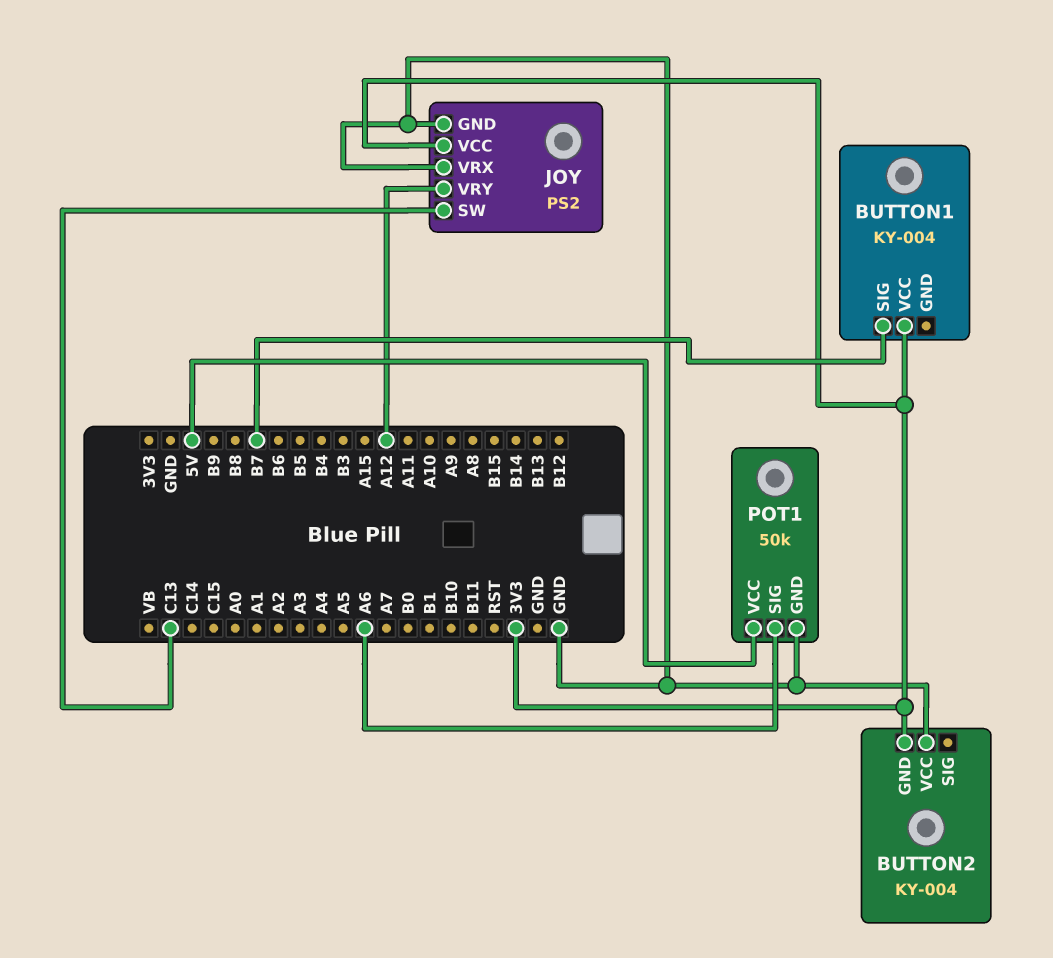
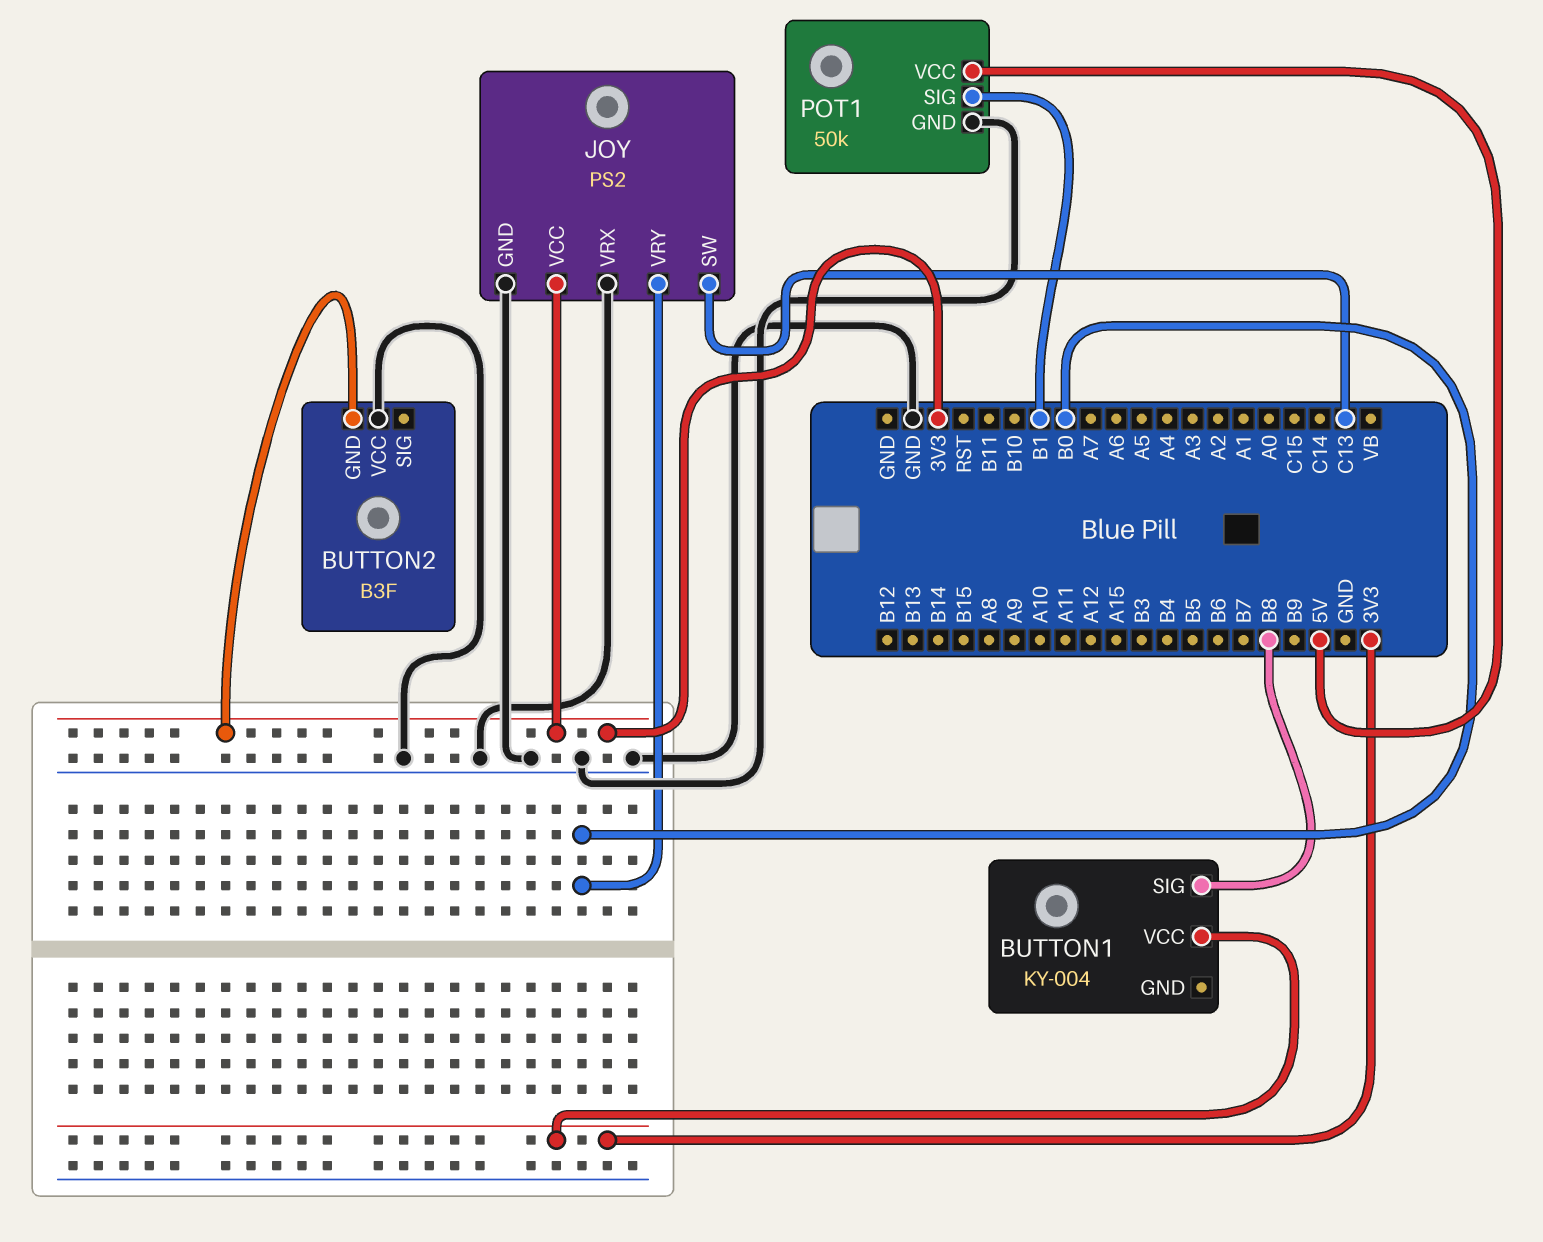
BUTTON1 pin SIG: B7 -> B8
BUTTON2: KY-004 -> B3F
JOY pin VRY: A12 -> B0
POT1 pin SIG: A6 -> B1

